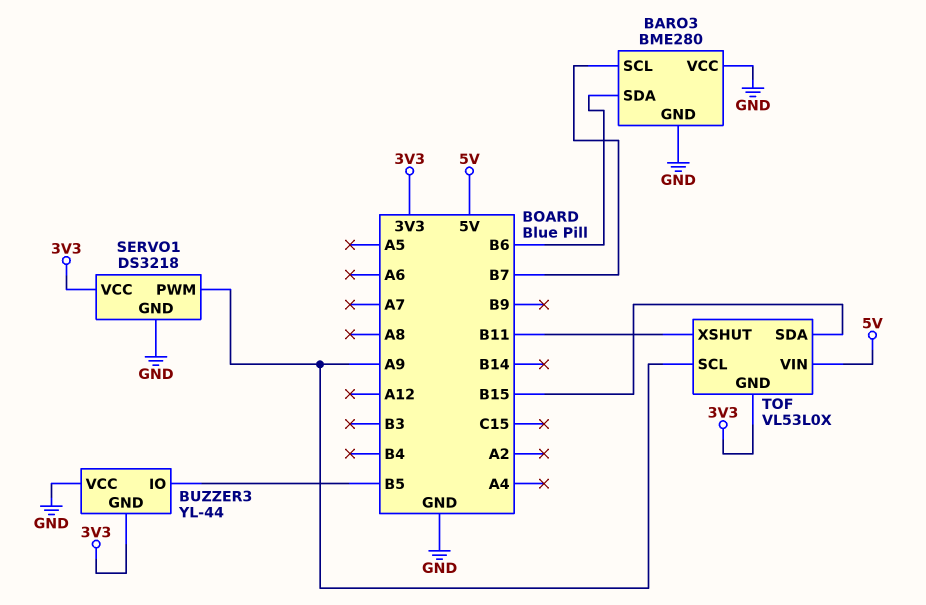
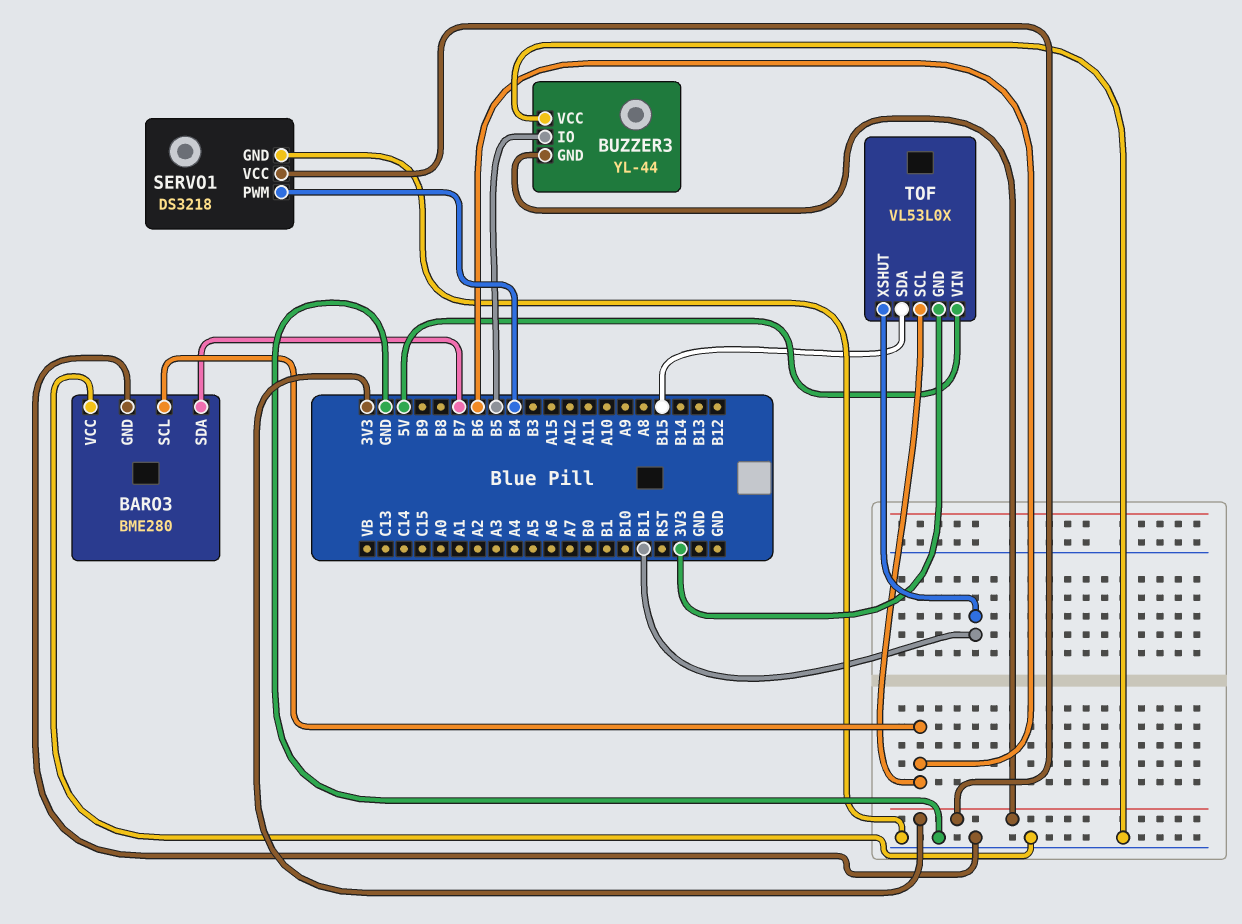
BARO3 pin SCL: B7 -> B6
BARO3 pin SDA: B6 -> B7
SERVO1 pin PWM: A9 -> B4
TOF pin SCL: A9 -> B6

